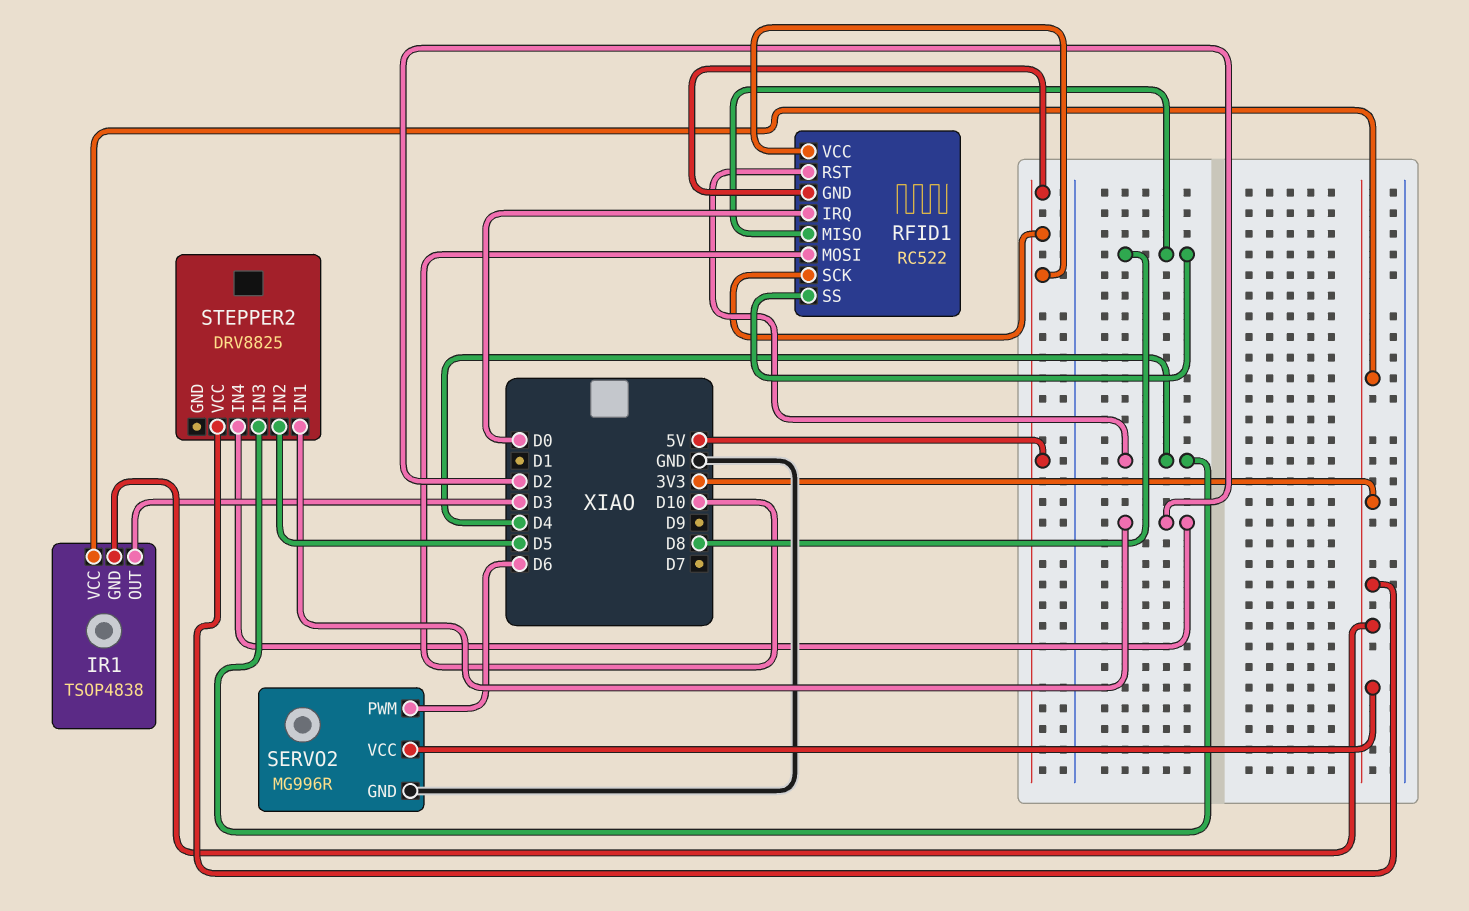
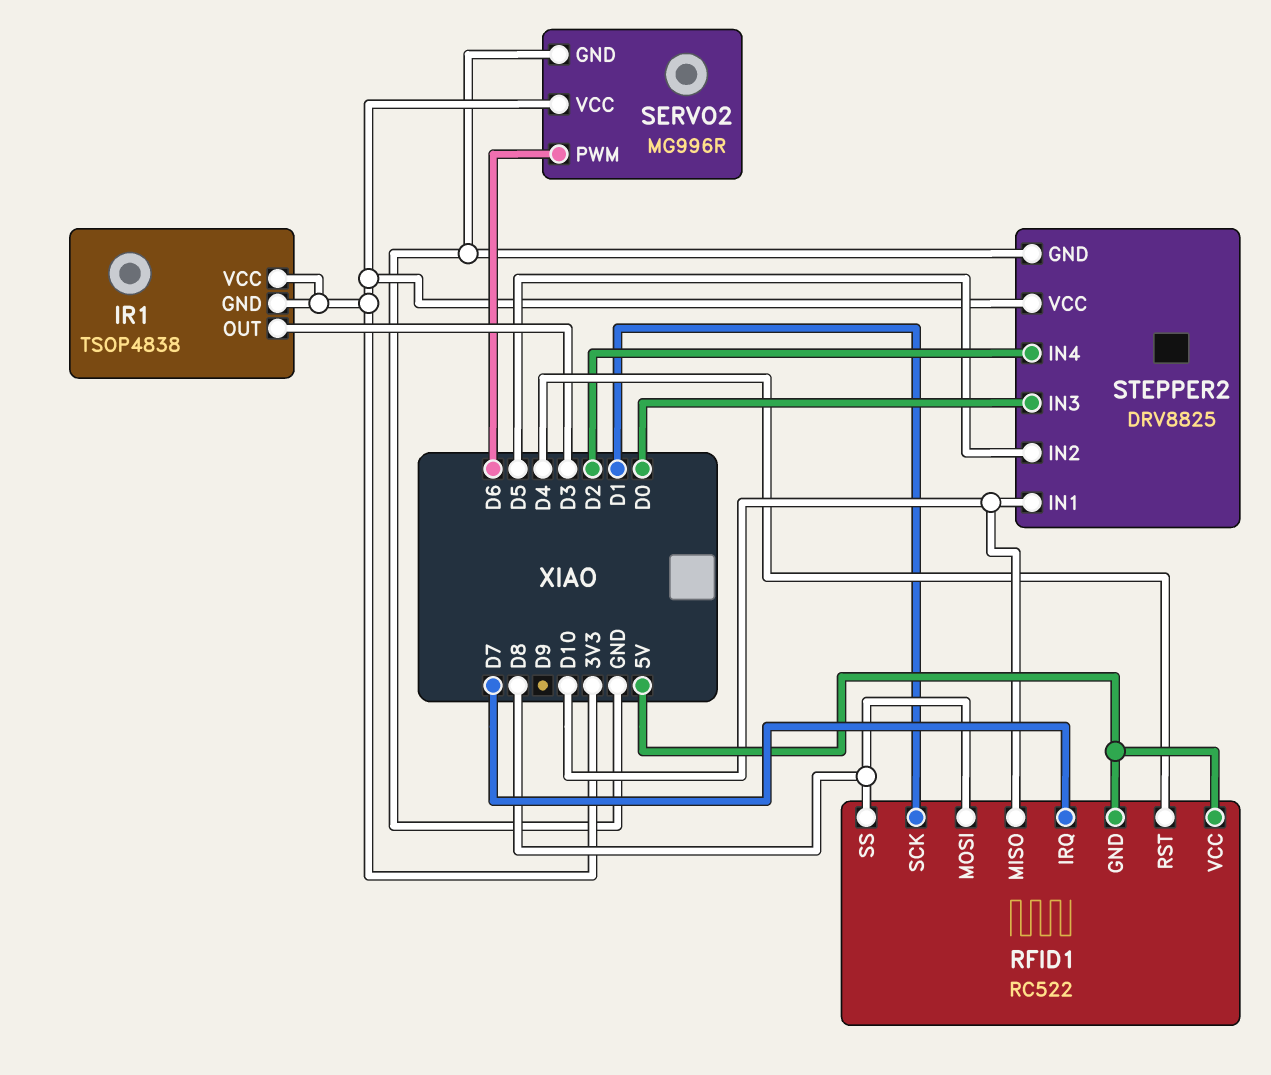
RFID1 pin IRQ: D0 -> D7
RFID1 pin MISO: D8 -> D10
RFID1 pin MOSI: D10 -> D8
RFID1 pin SCK: 5V -> D1
STEPPER2 pin GND: none -> GND
STEPPER2 pin IN1: D2 -> D10
STEPPER2 pin IN3: D4 -> D0

